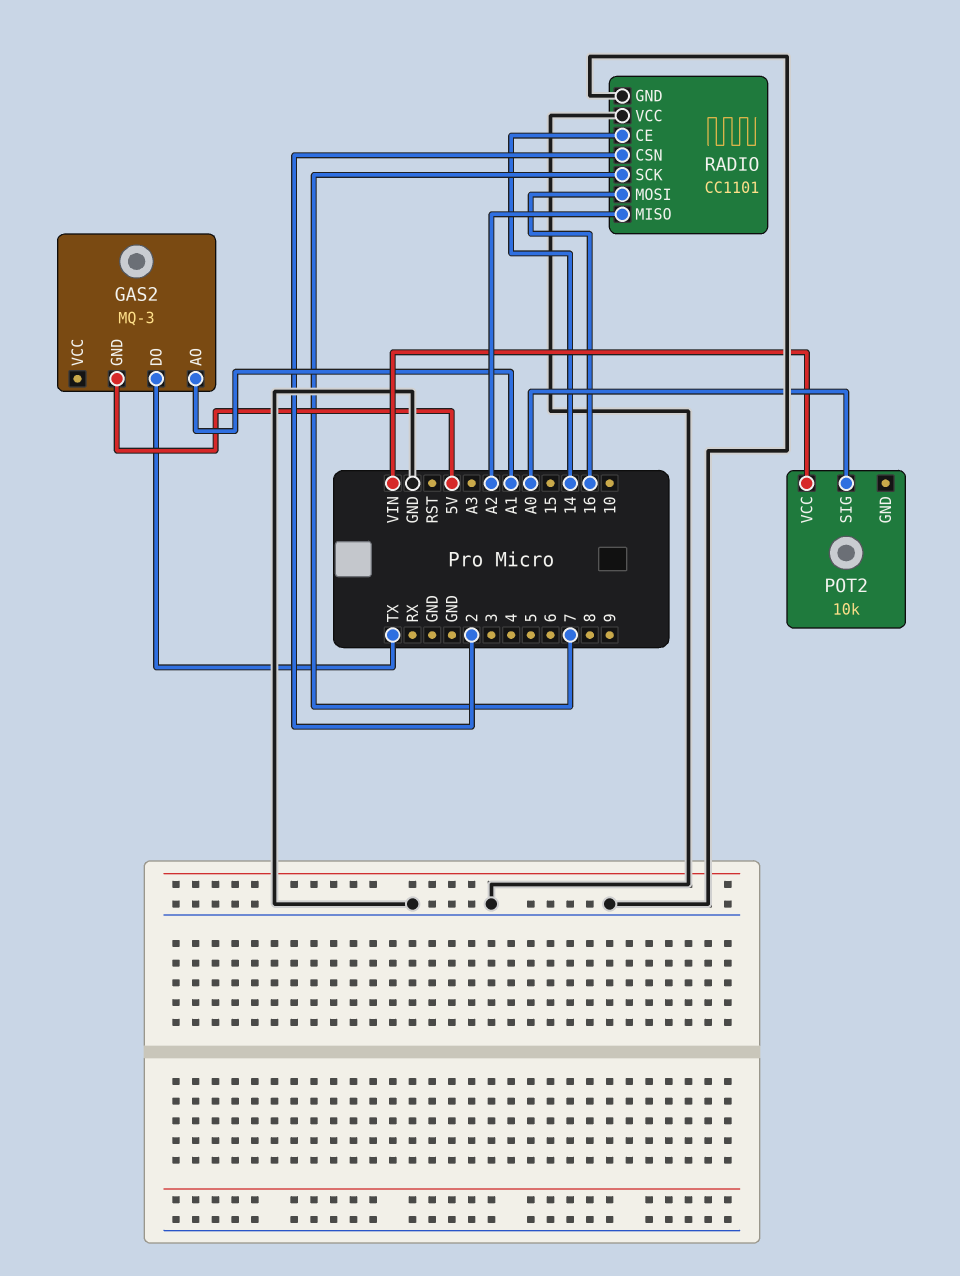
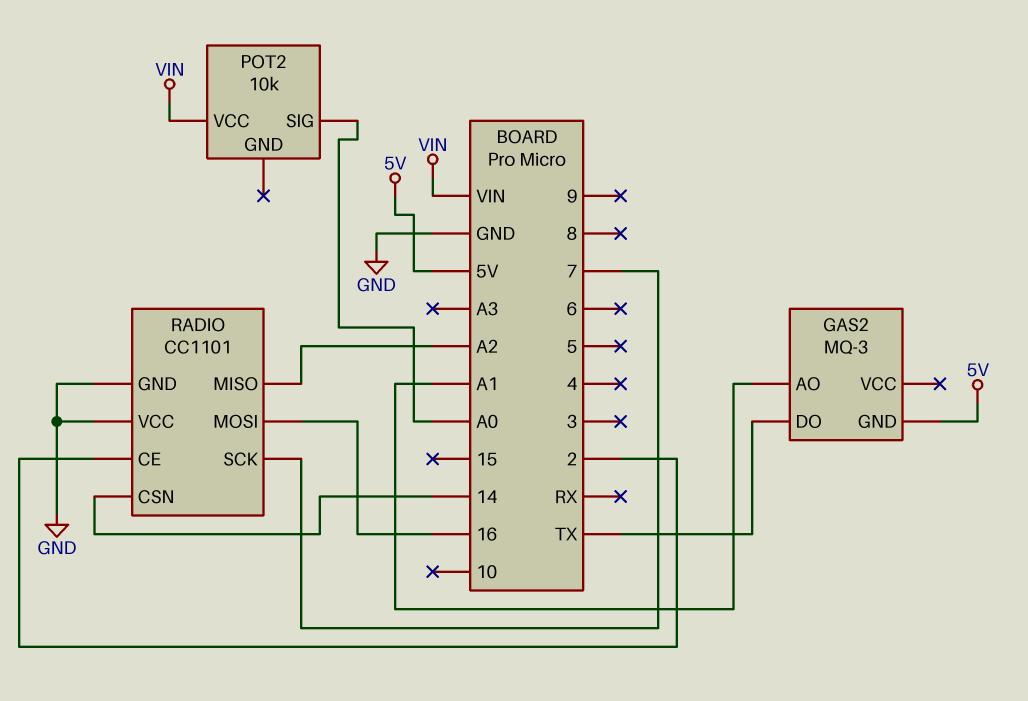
RADIO pin CE: 14 -> 2
RADIO pin CSN: 2 -> 14

